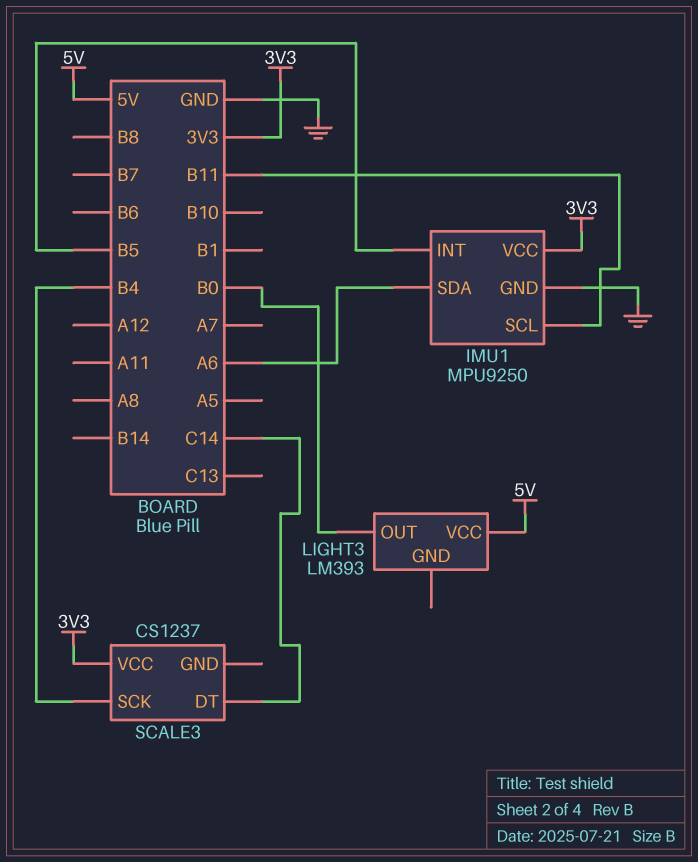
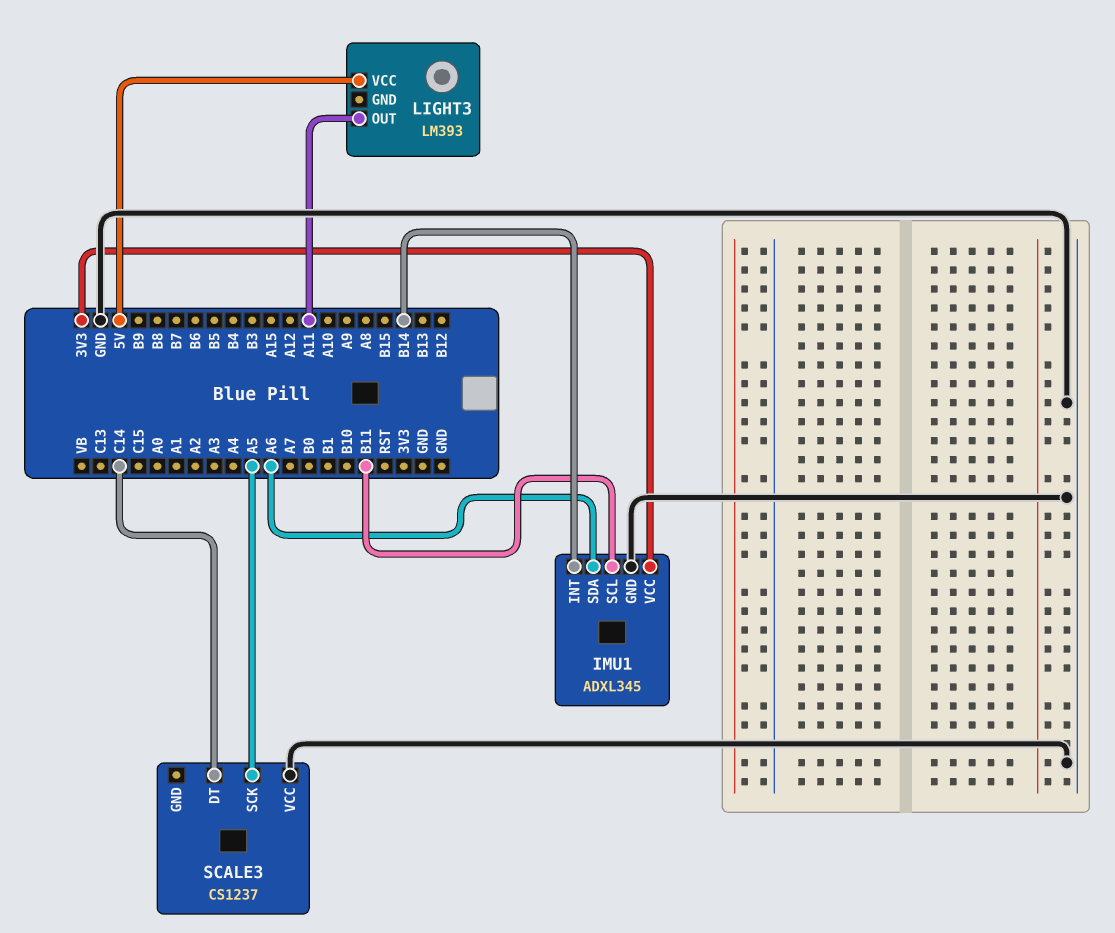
IMU1: MPU9250 -> ADXL345
IMU1 pin INT: B5 -> B14
LIGHT3 pin OUT: B0 -> A11
SCALE3 pin SCK: B4 -> A5
SCALE3 pin VCC: 3V3 -> GND

